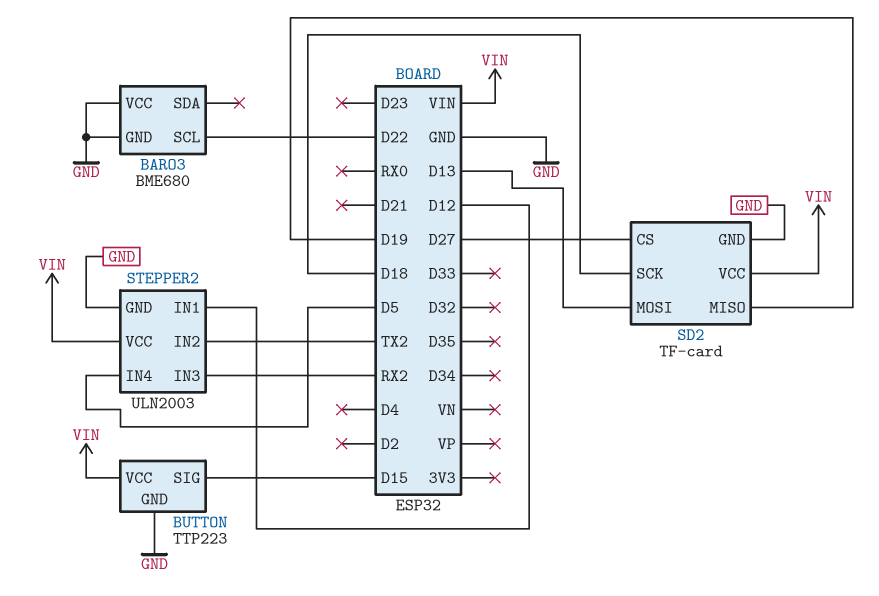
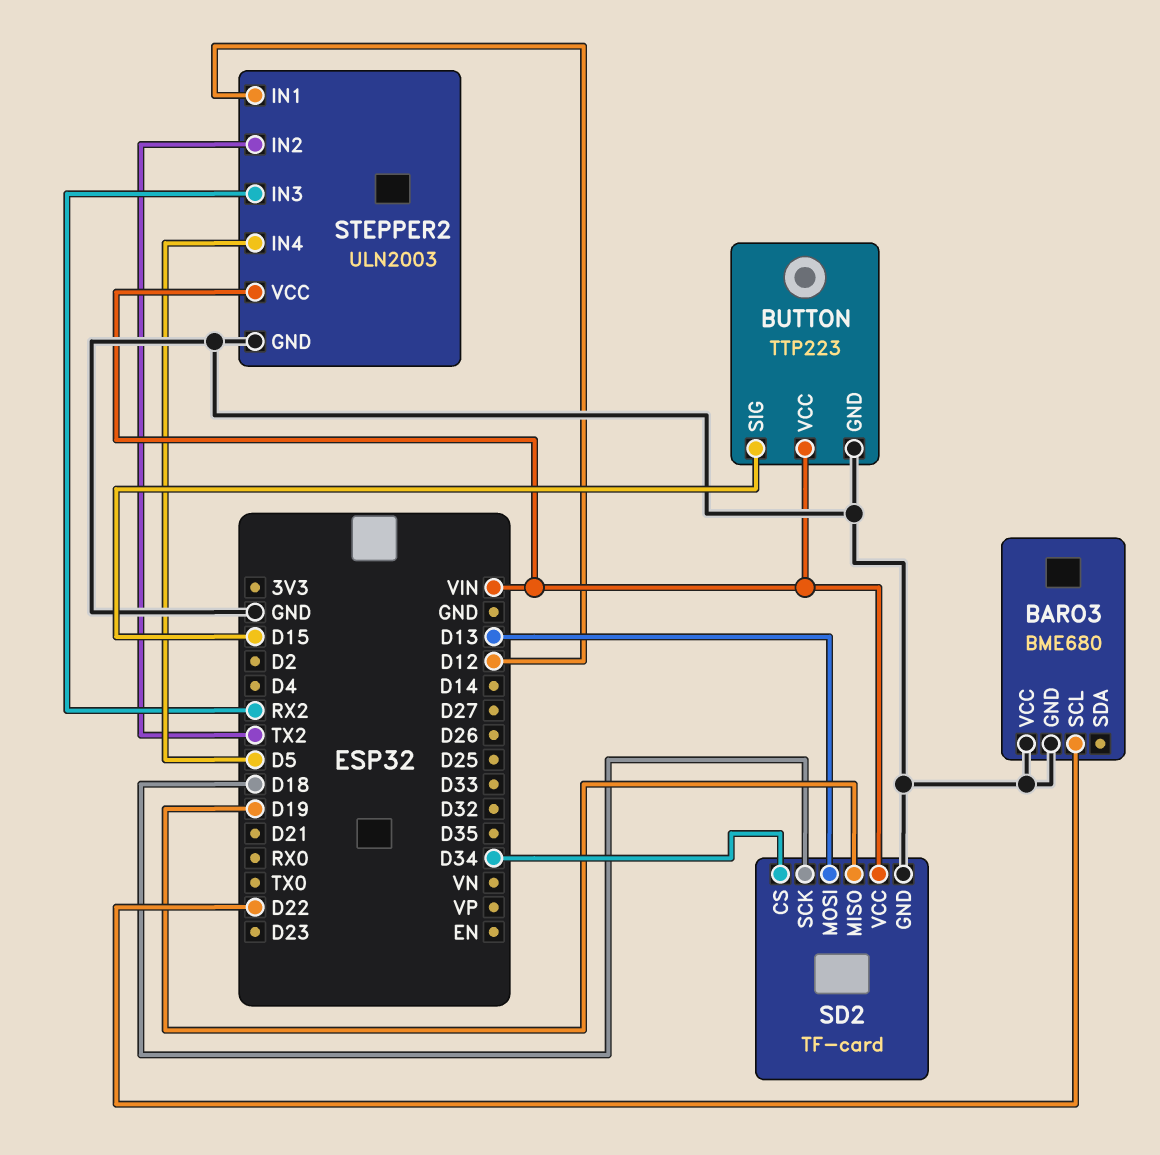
SD2 pin CS: D27 -> D34

